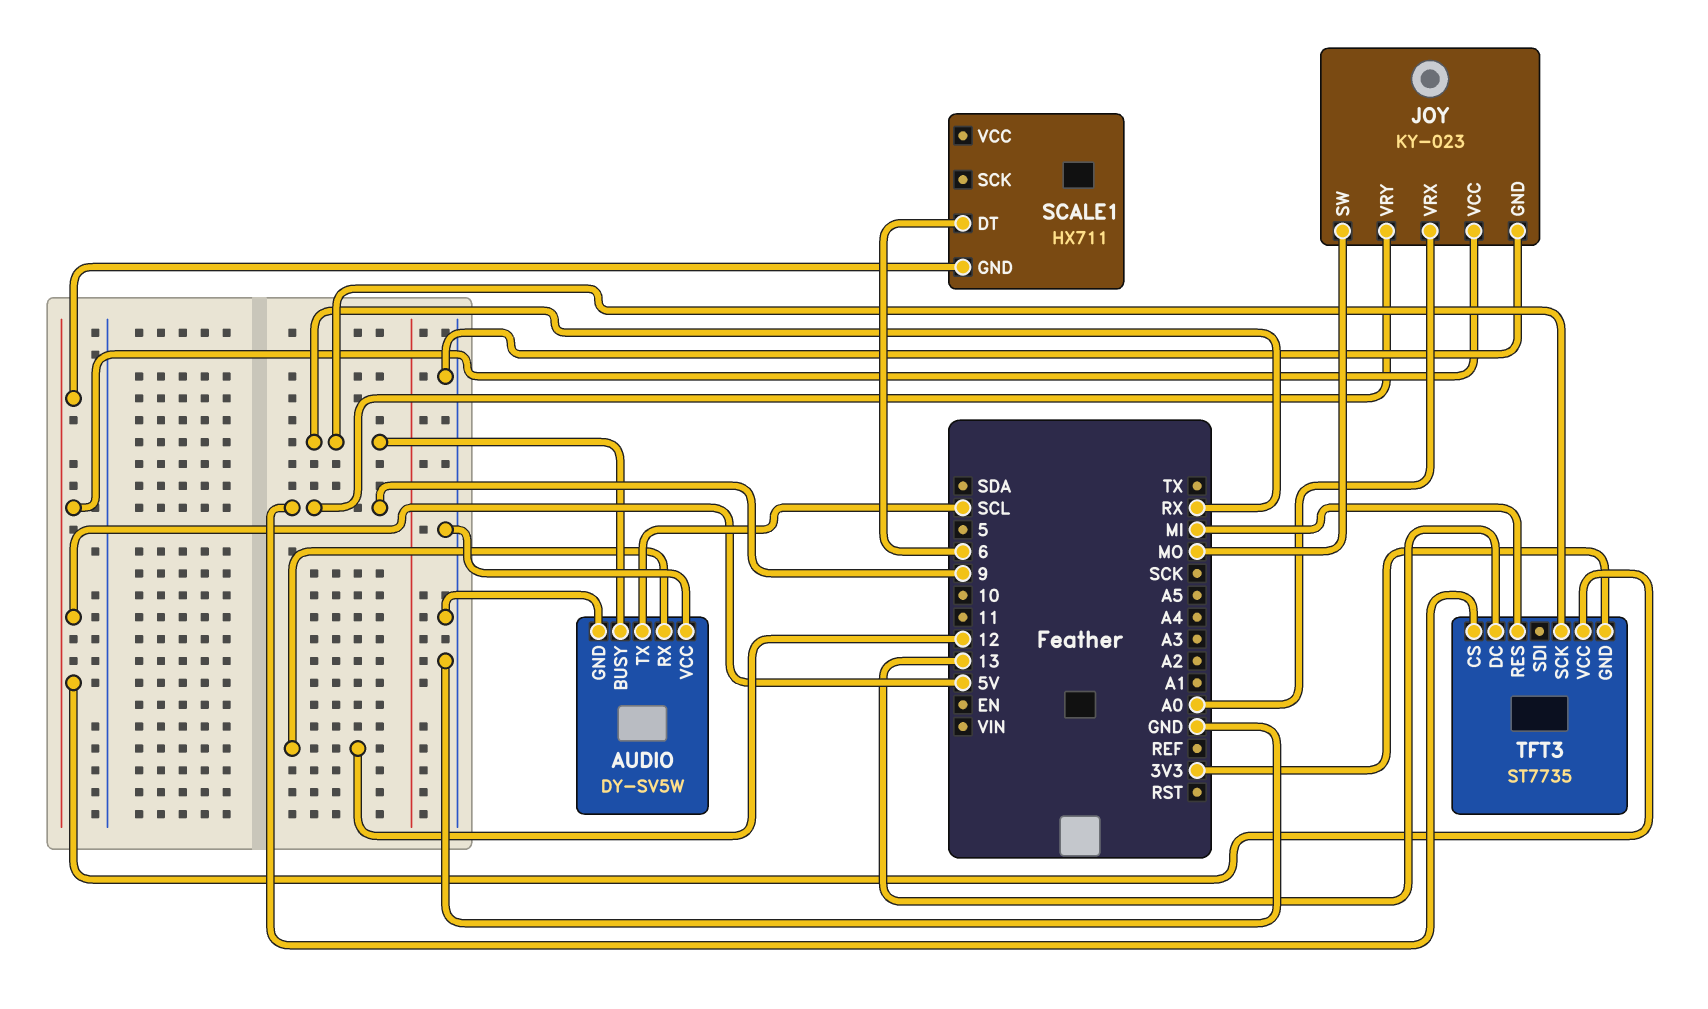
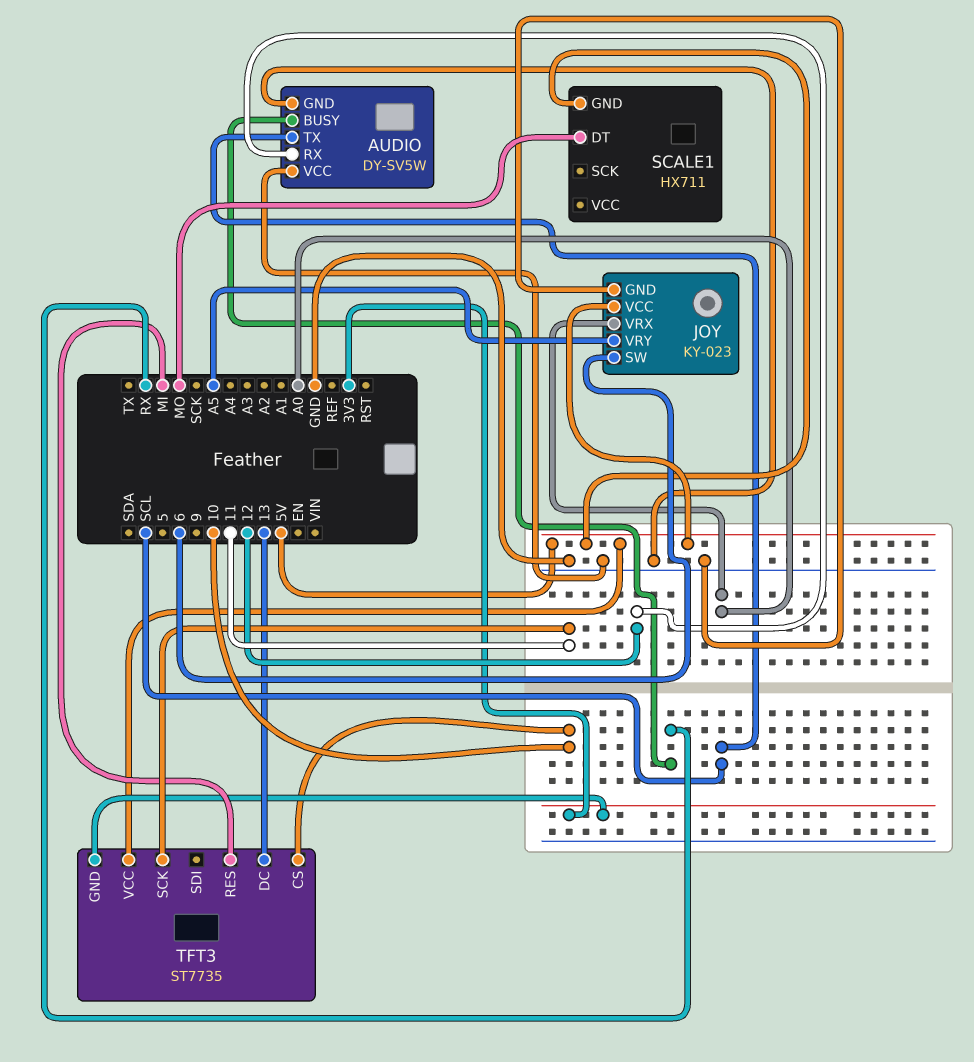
JOY pin SW: MO -> 6
JOY pin VRY: 9 -> A5
SCALE1 pin DT: 6 -> MO
TFT3 pin CS: 9 -> 10
TFT3 pin SCK: RX -> 11

